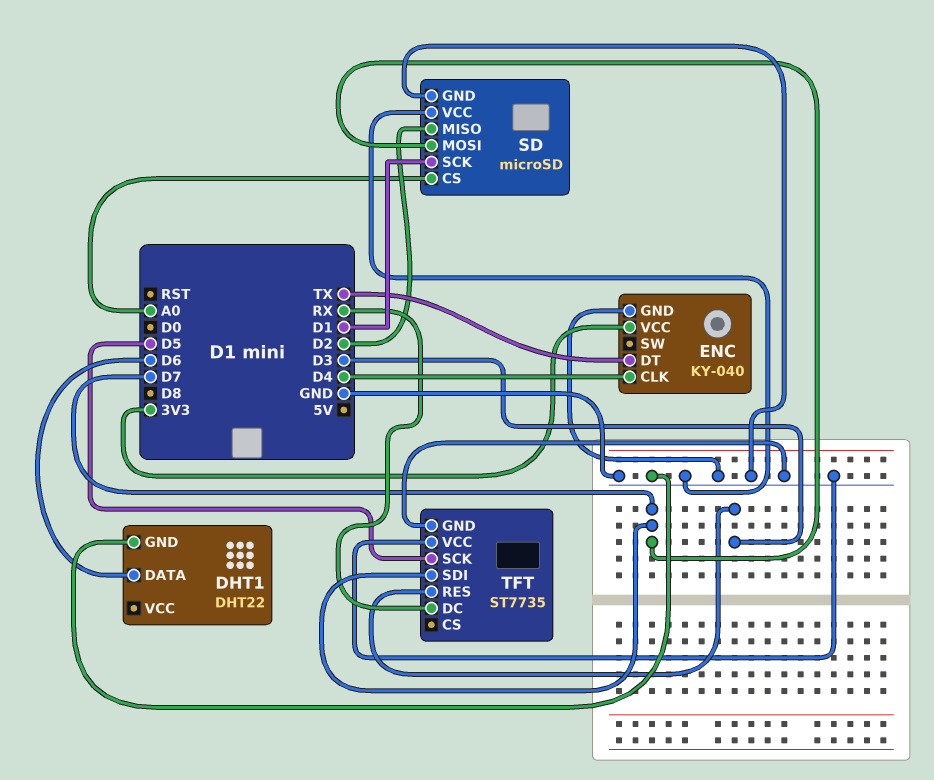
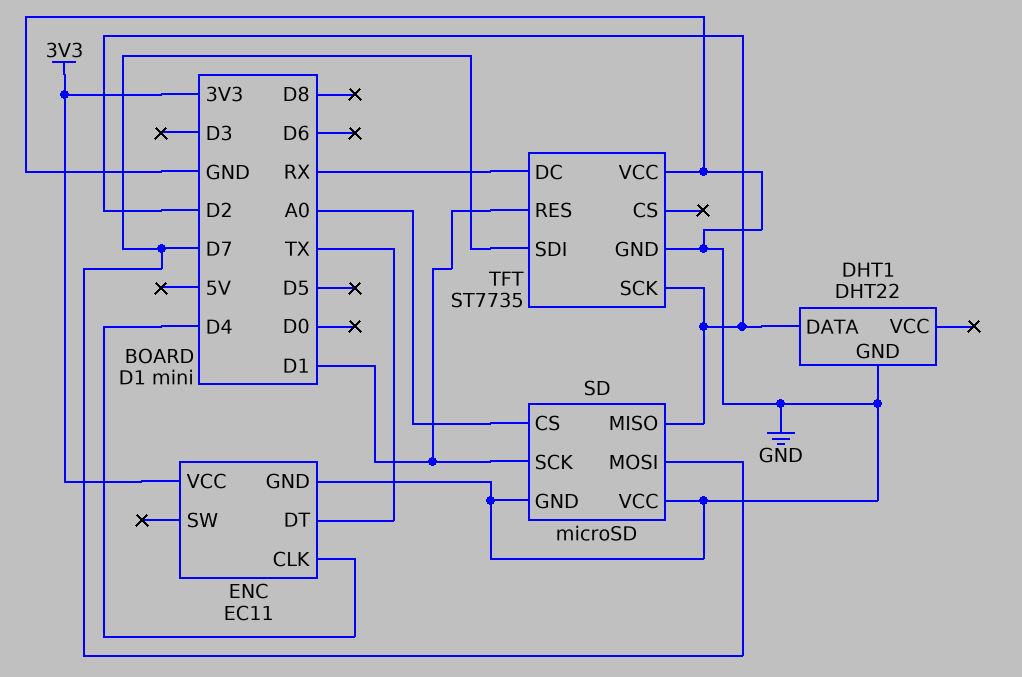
DHT1 pin DATA: D6 -> D2
ENC: KY-040 -> EC11
TFT pin RES: D3 -> D1
TFT pin SCK: D5 -> D2

